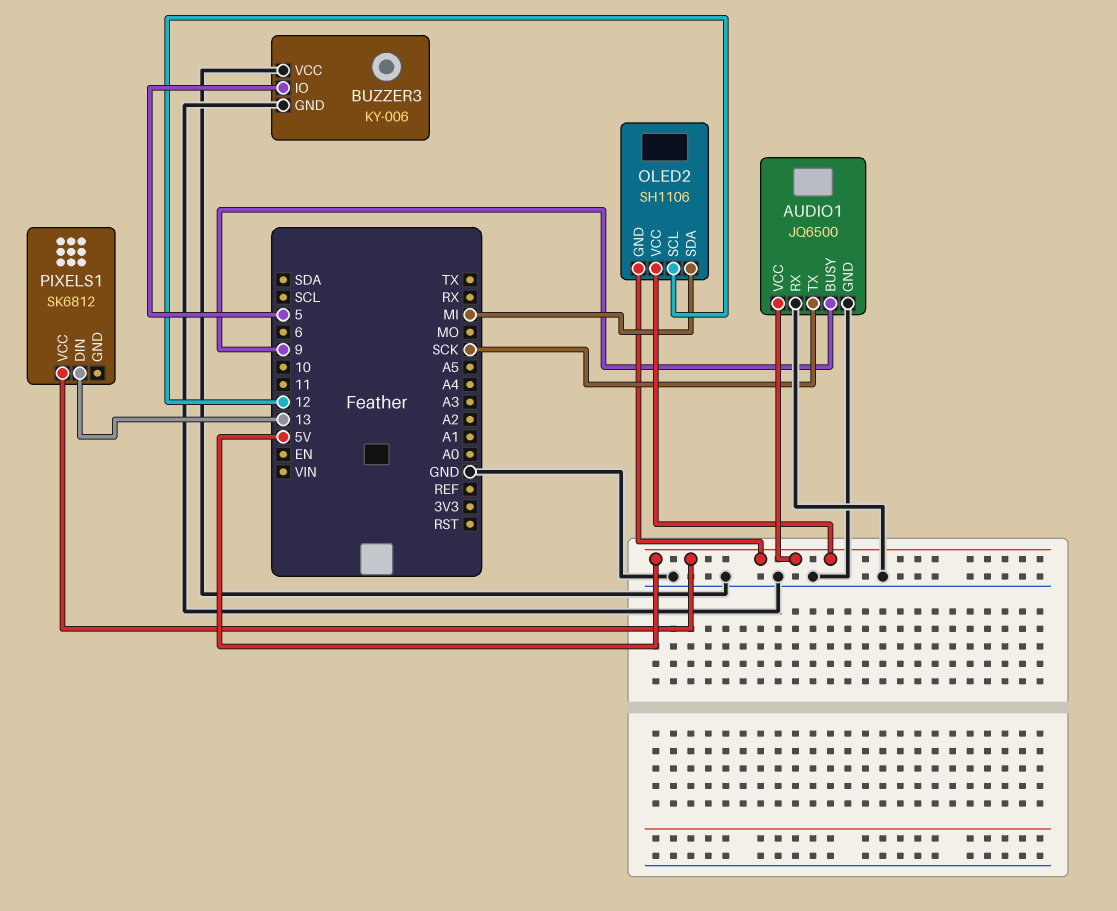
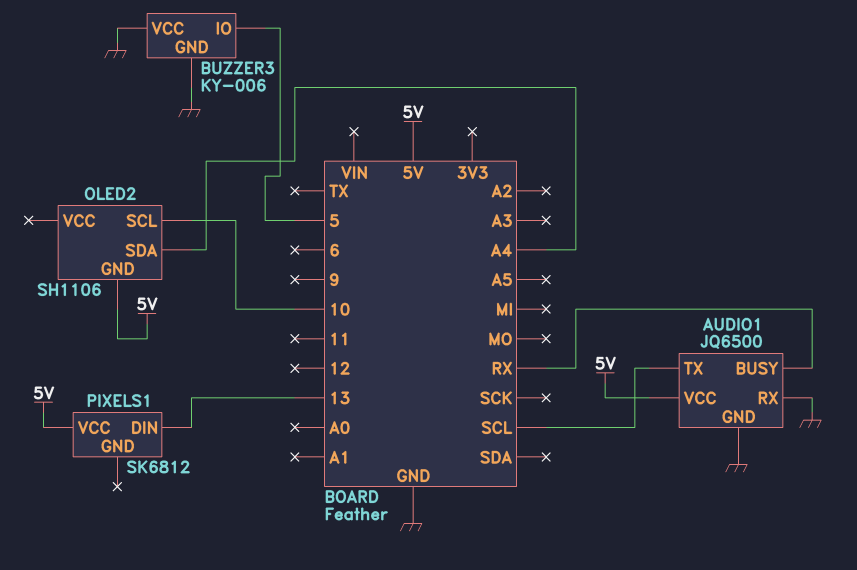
AUDIO1 pin BUSY: 9 -> RX
AUDIO1 pin TX: SCK -> SCL
OLED2 pin SCL: 12 -> 10
OLED2 pin SDA: MI -> A4
OLED2 pin VCC: 5V -> none

